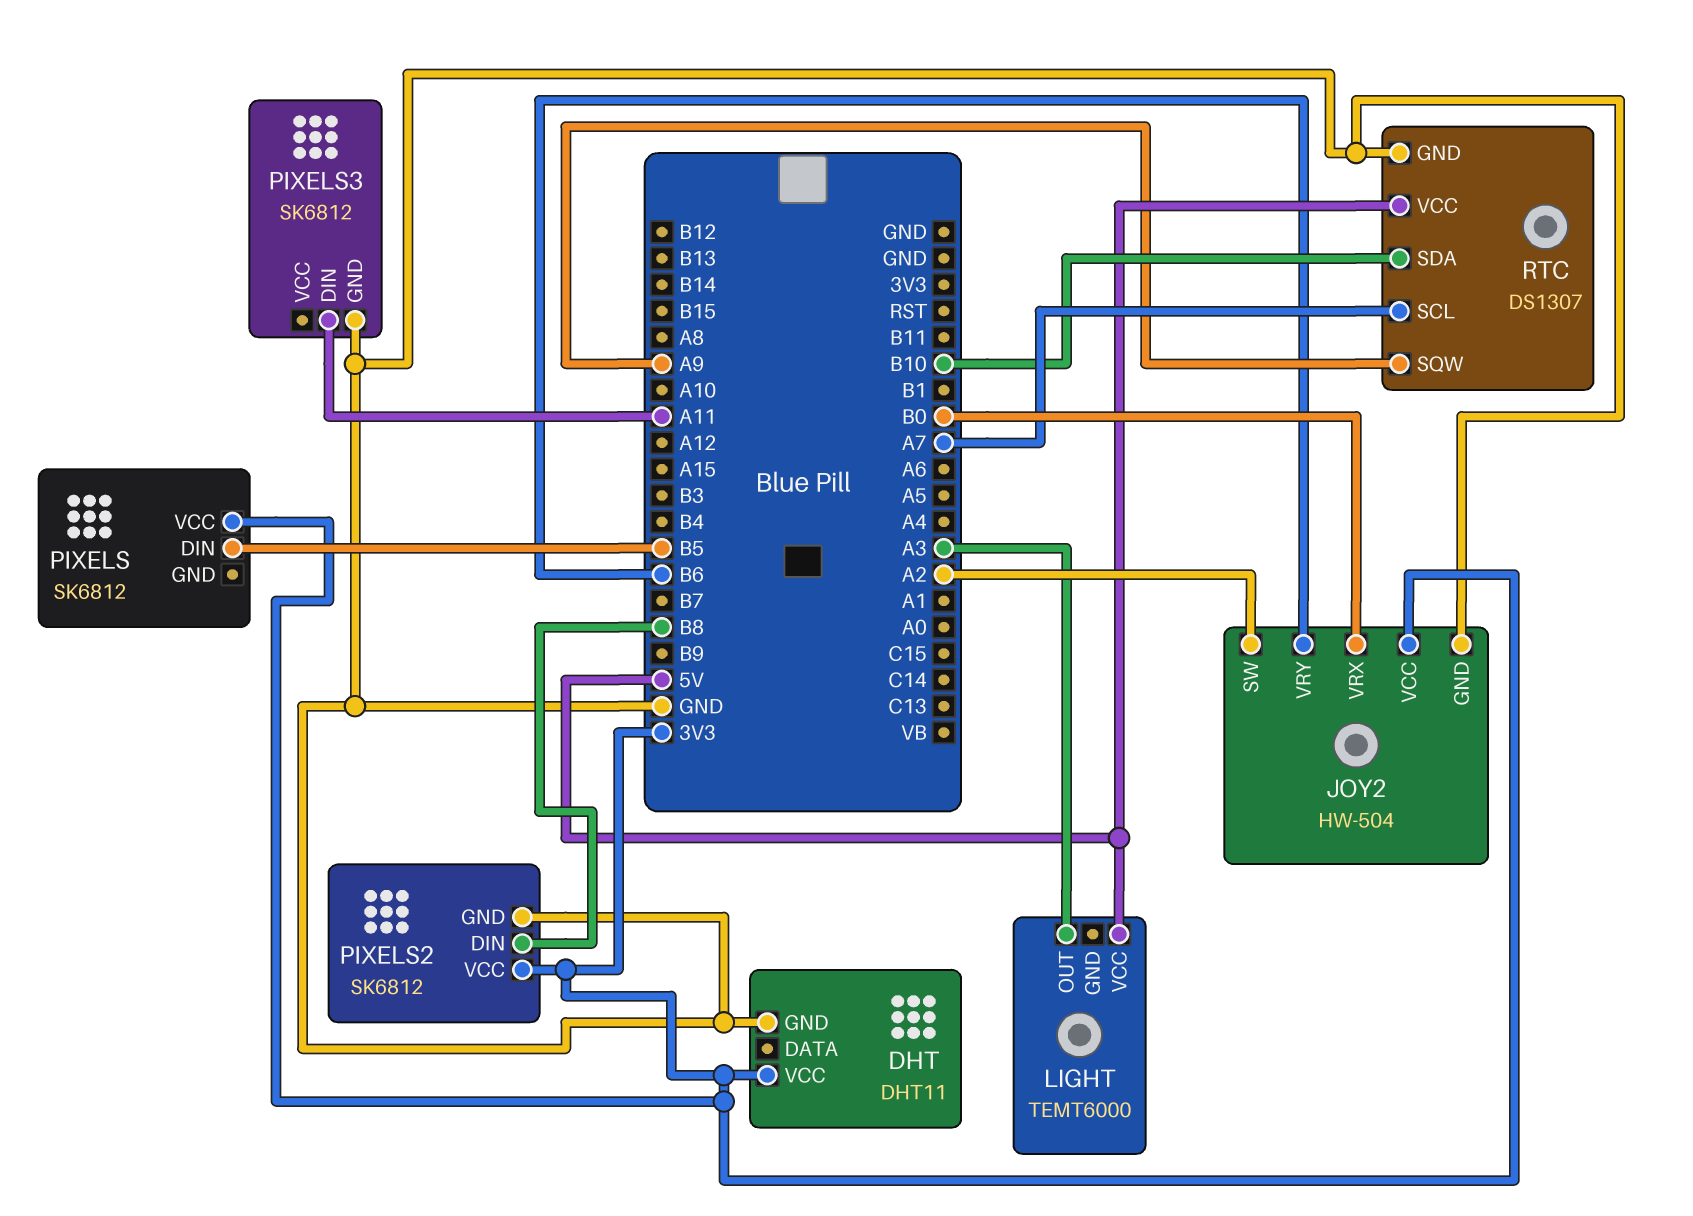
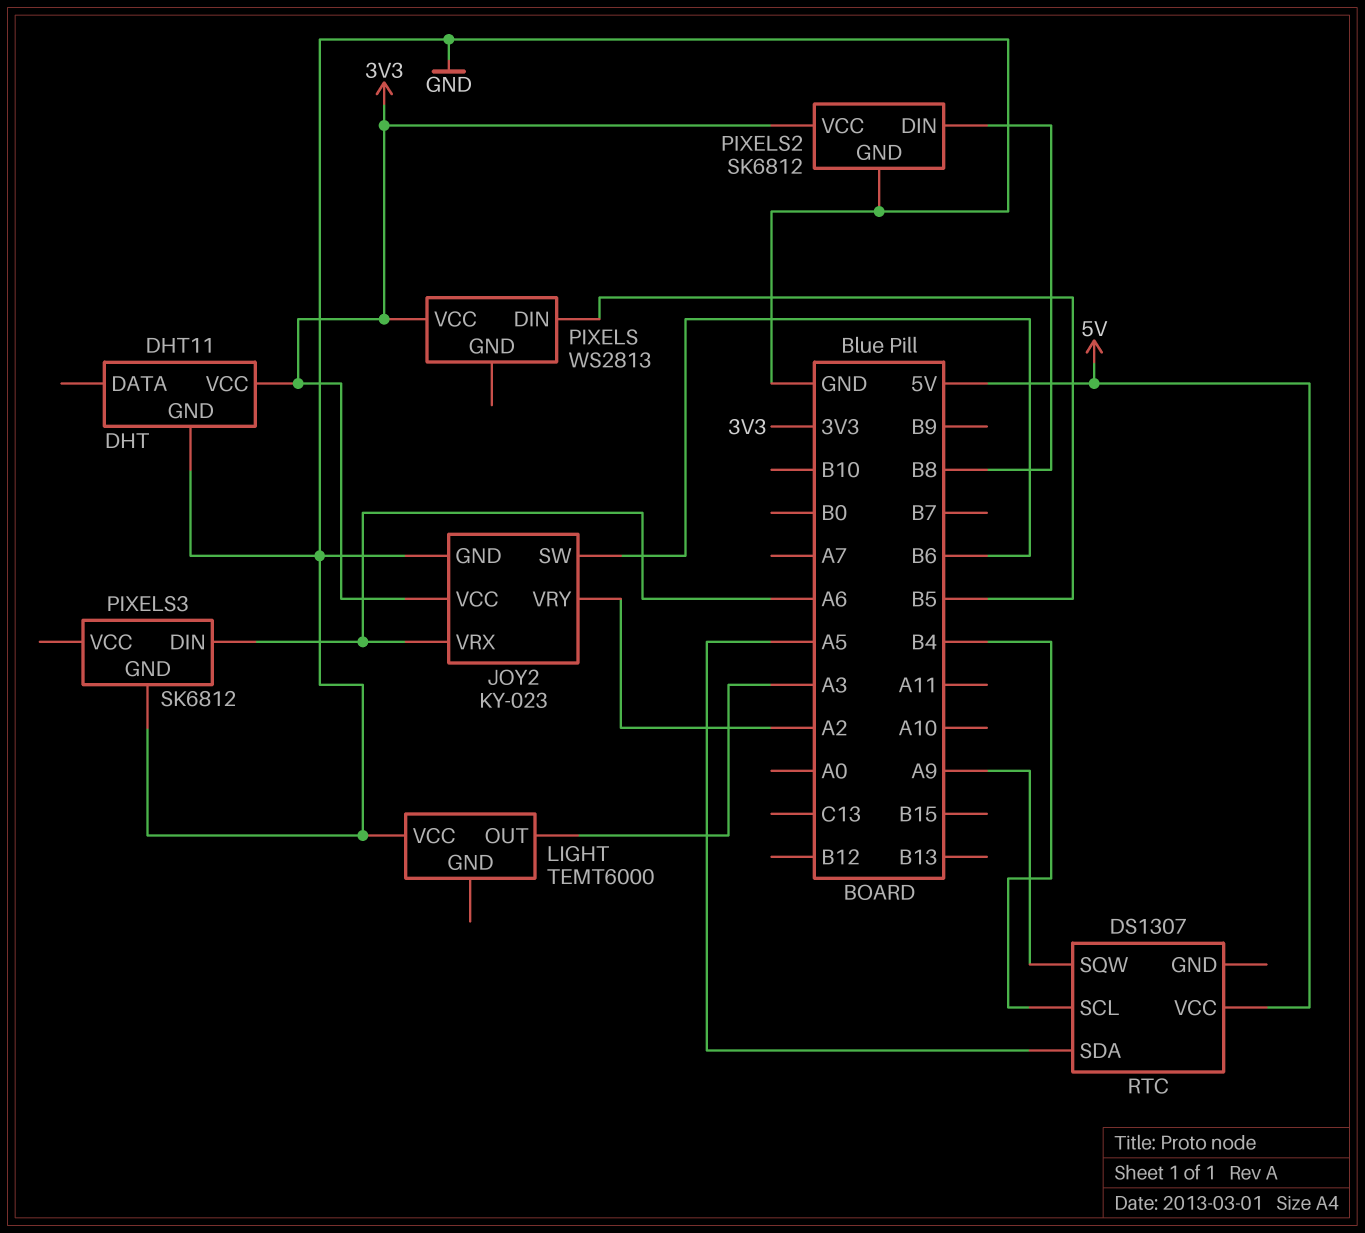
JOY2: HW-504 -> KY-023
JOY2 pin SW: A2 -> B6
JOY2 pin VRX: B0 -> A6
JOY2 pin VRY: B6 -> A2
LIGHT pin VCC: 5V -> GND
PIXELS: SK6812 -> WS2813
PIXELS3 pin DIN: A11 -> A6
RTC pin GND: GND -> none
RTC pin SCL: A7 -> B4
RTC pin SDA: B10 -> A5

